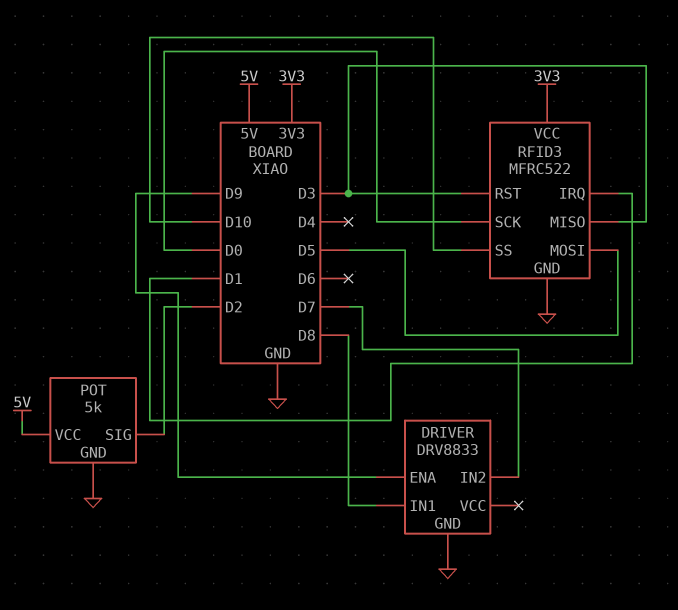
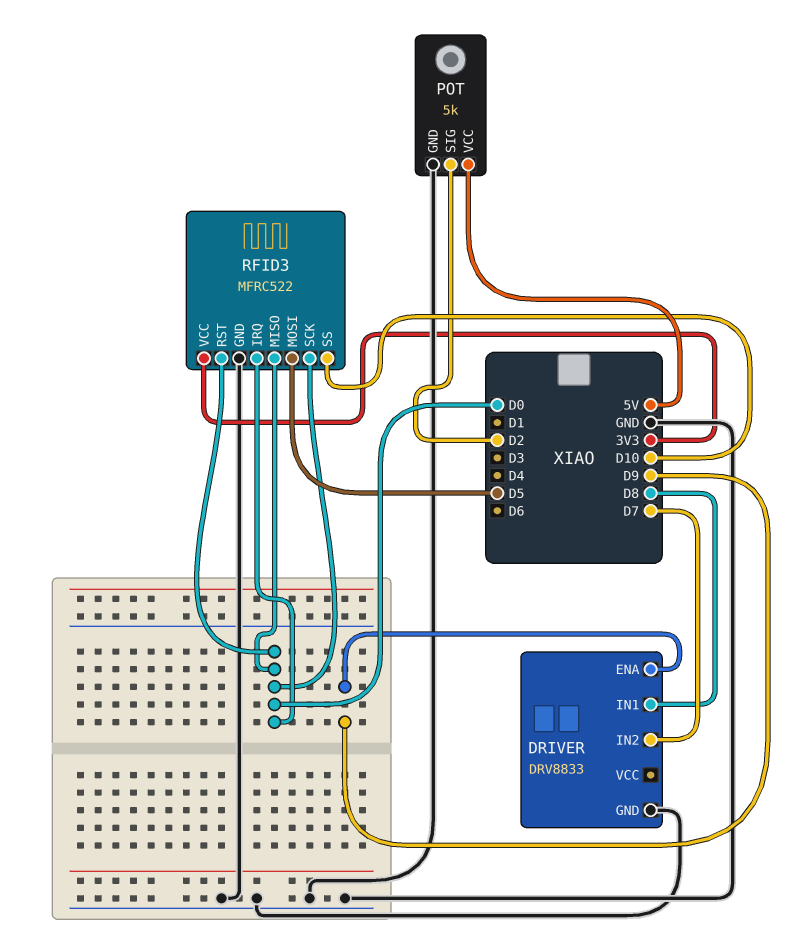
RFID3 pin IRQ: D1 -> D0
RFID3 pin MISO: D3 -> D0
RFID3 pin RST: D3 -> D0

